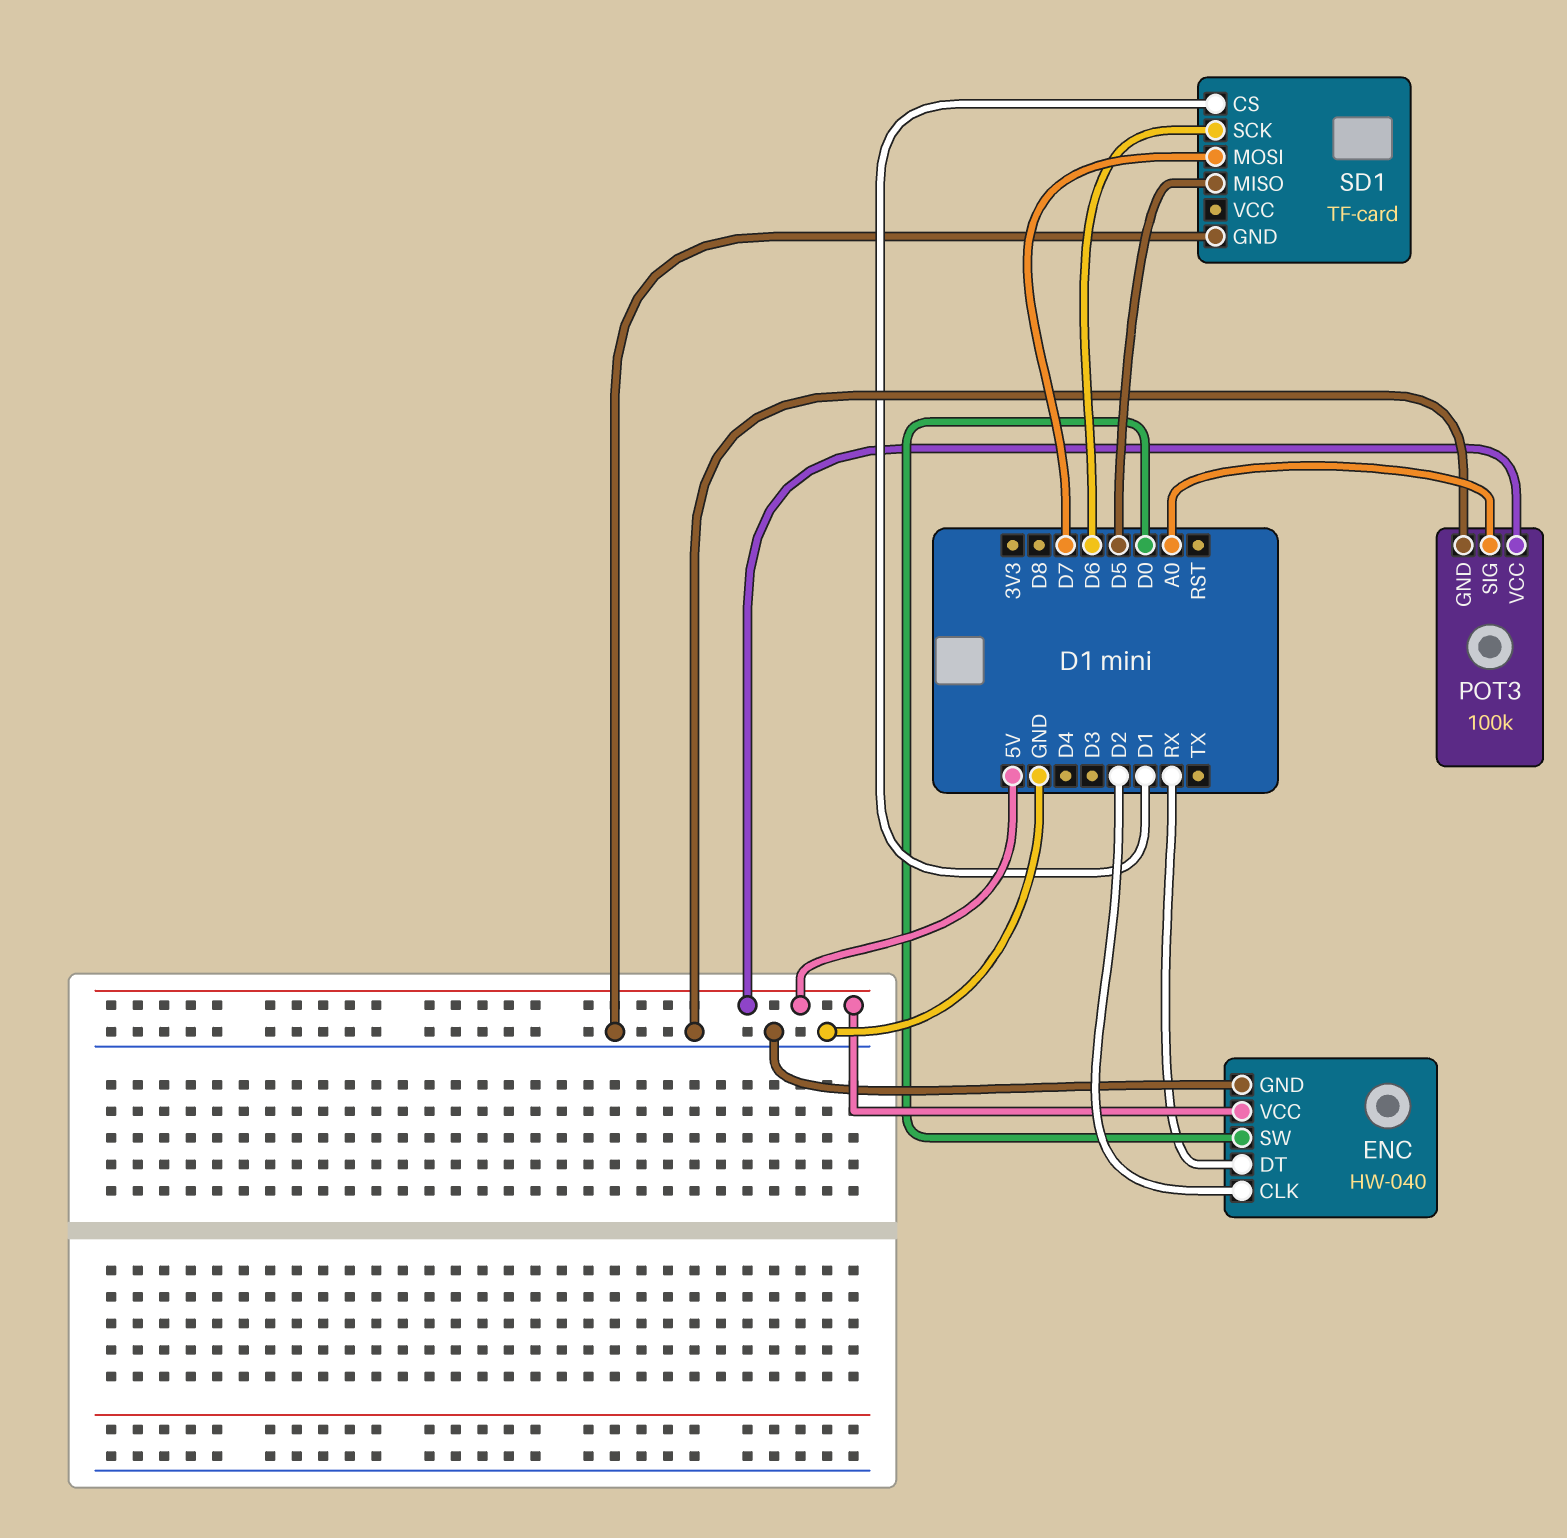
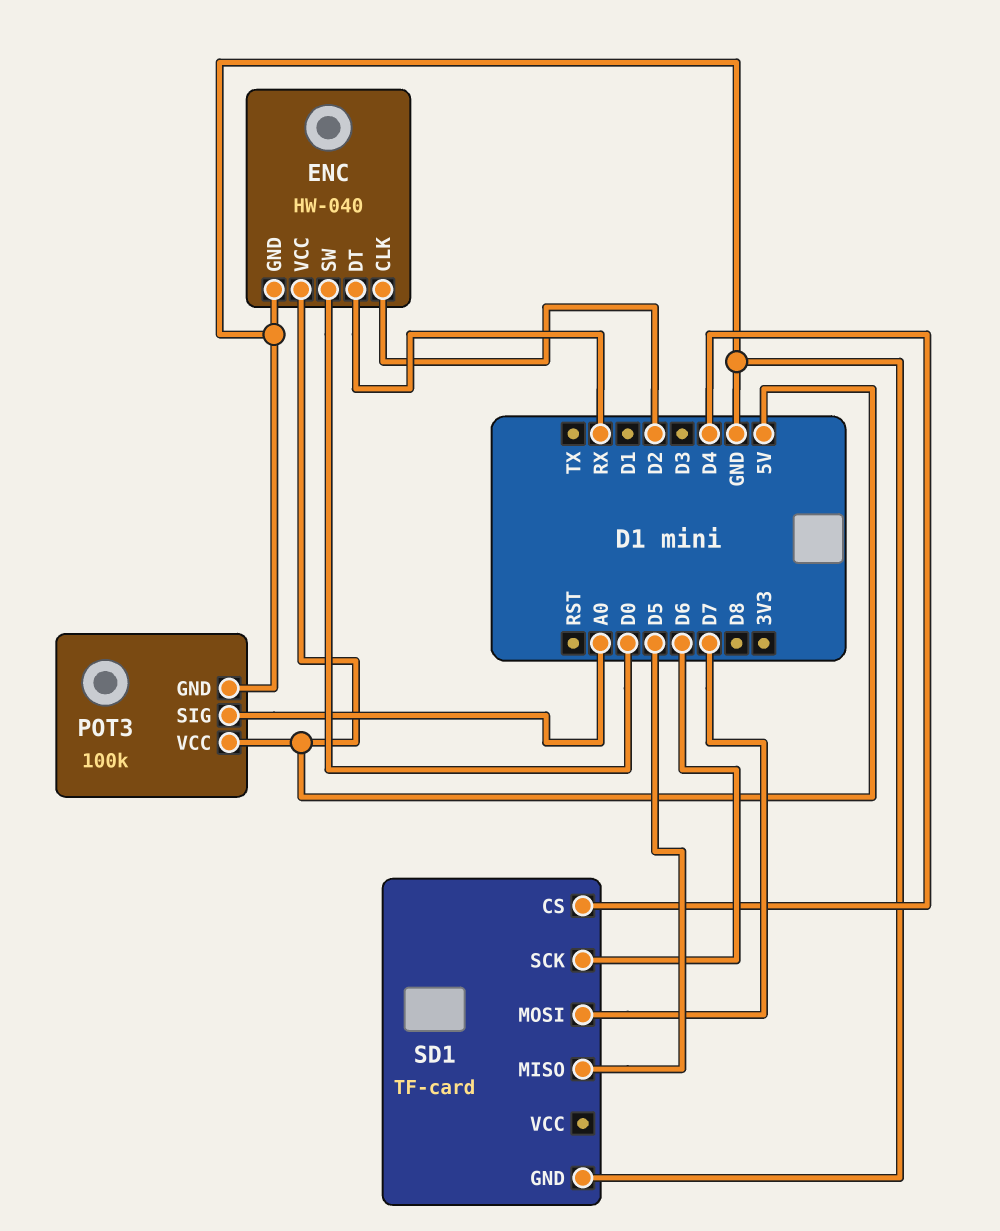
SD1 pin CS: D1 -> D4

